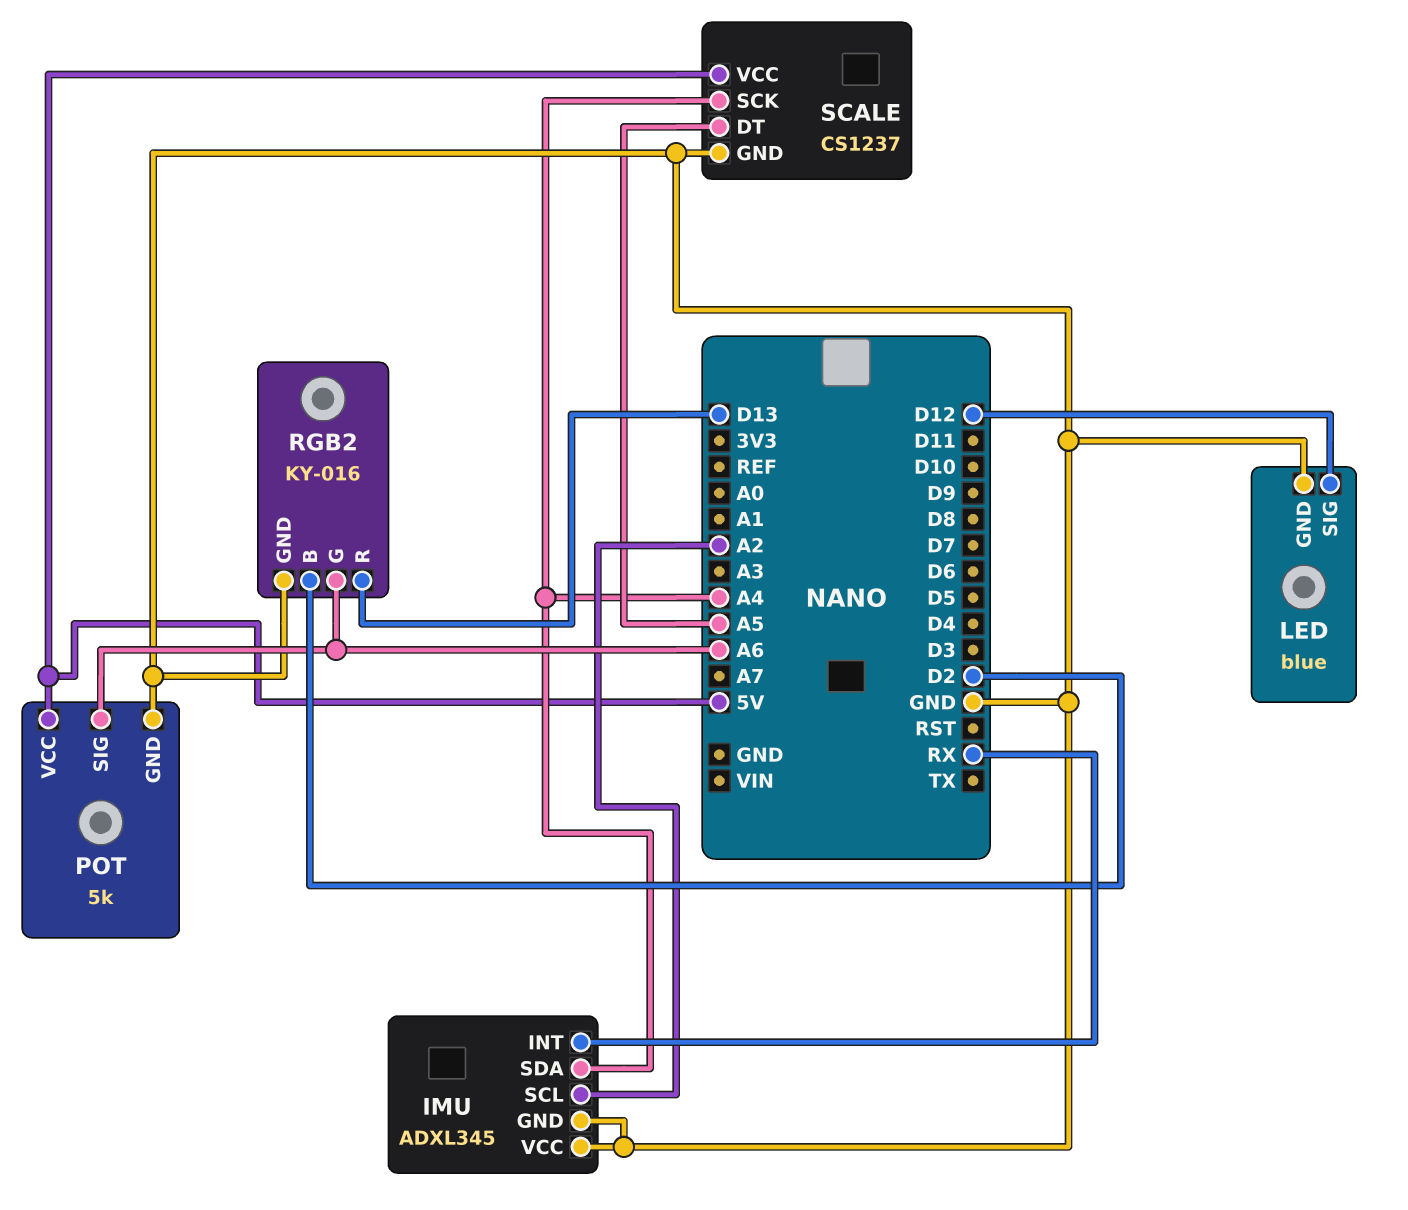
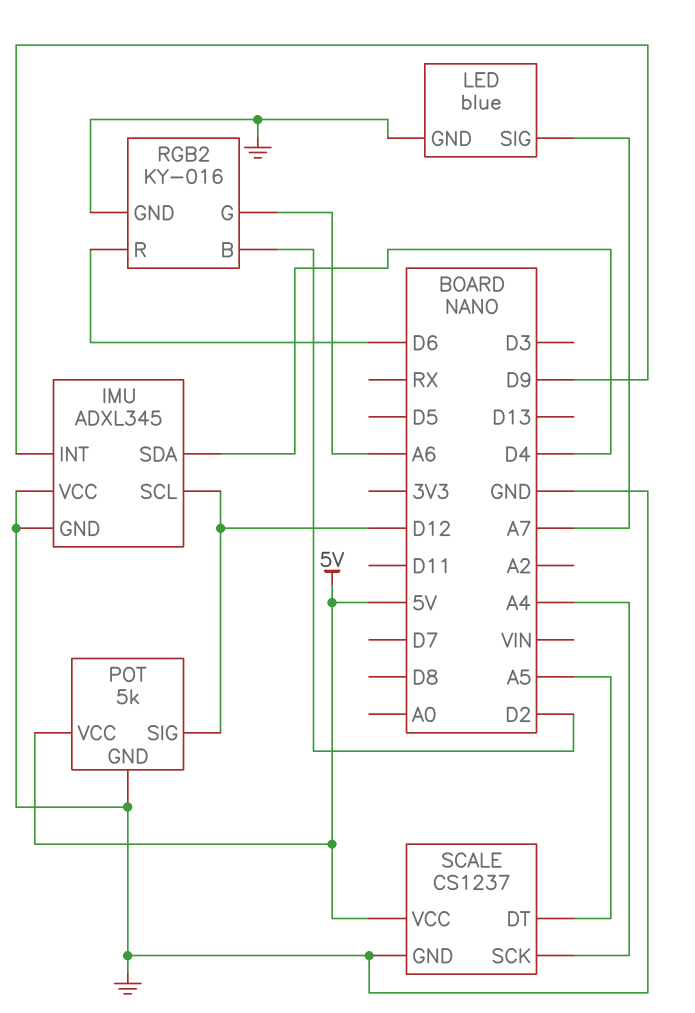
IMU pin INT: RX -> D9
IMU pin SCL: A2 -> D12
IMU pin SDA: A4 -> D4
LED pin SIG: D12 -> A7
POT pin SIG: A6 -> D12
RGB2 pin R: D13 -> D6

